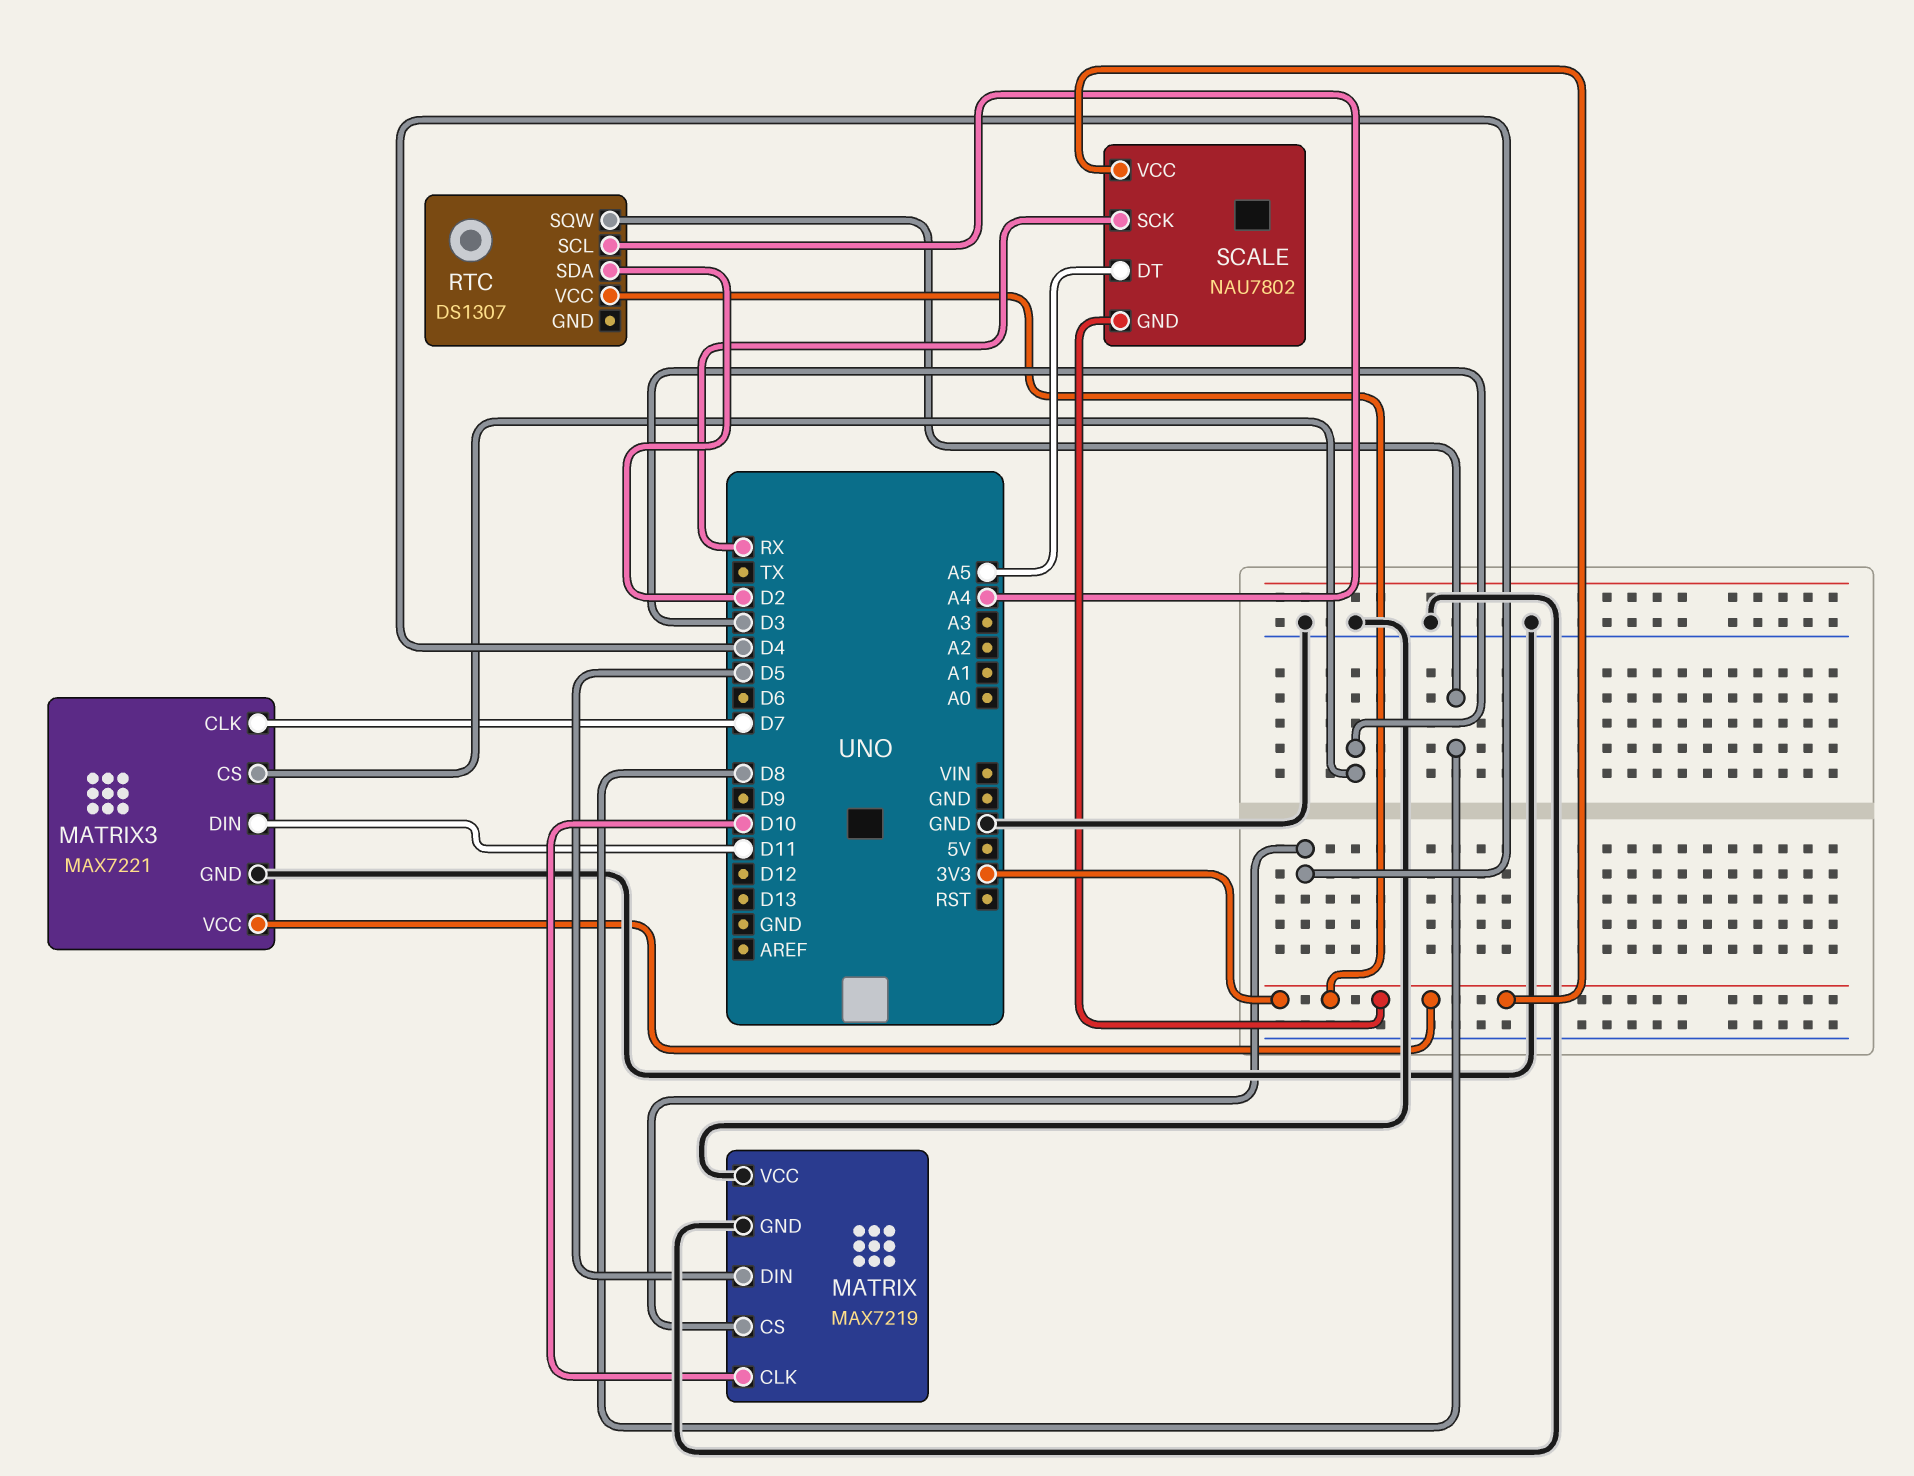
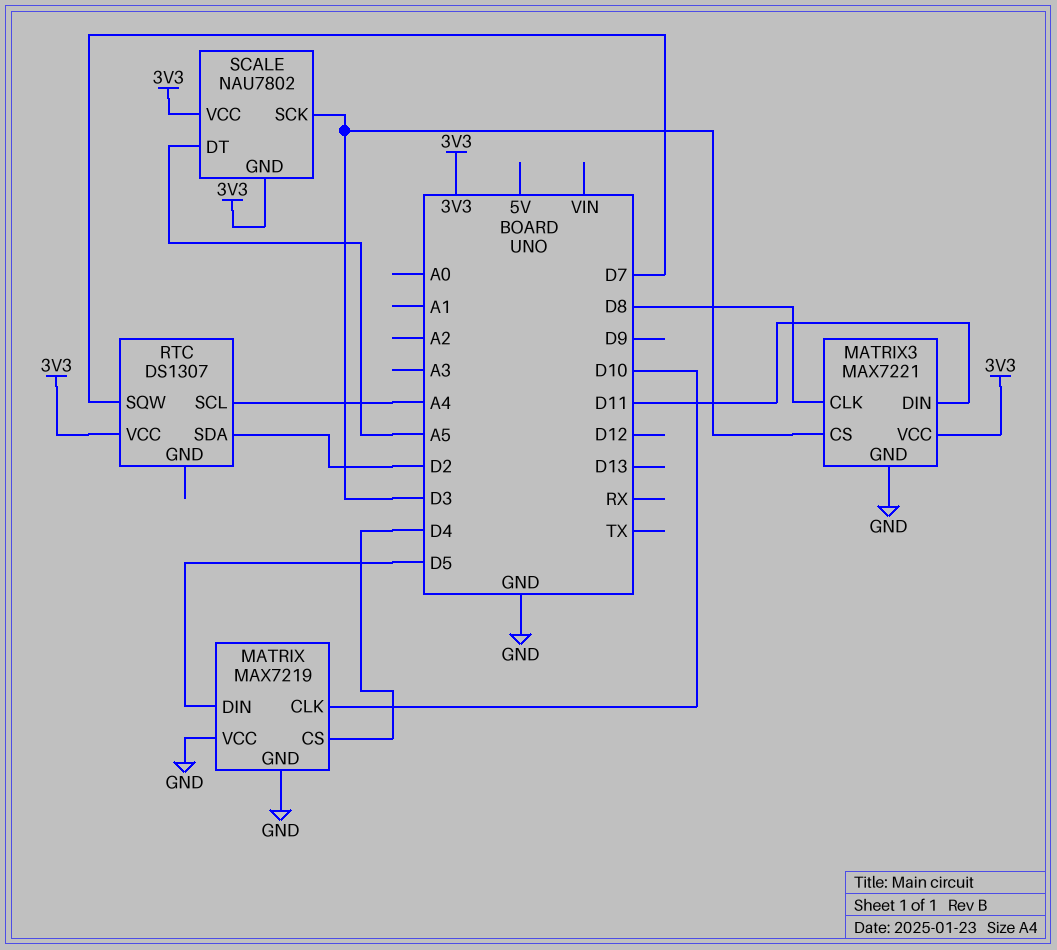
MATRIX3 pin CLK: D7 -> D8
RTC pin SQW: D8 -> D7
SCALE pin SCK: RX -> D3

